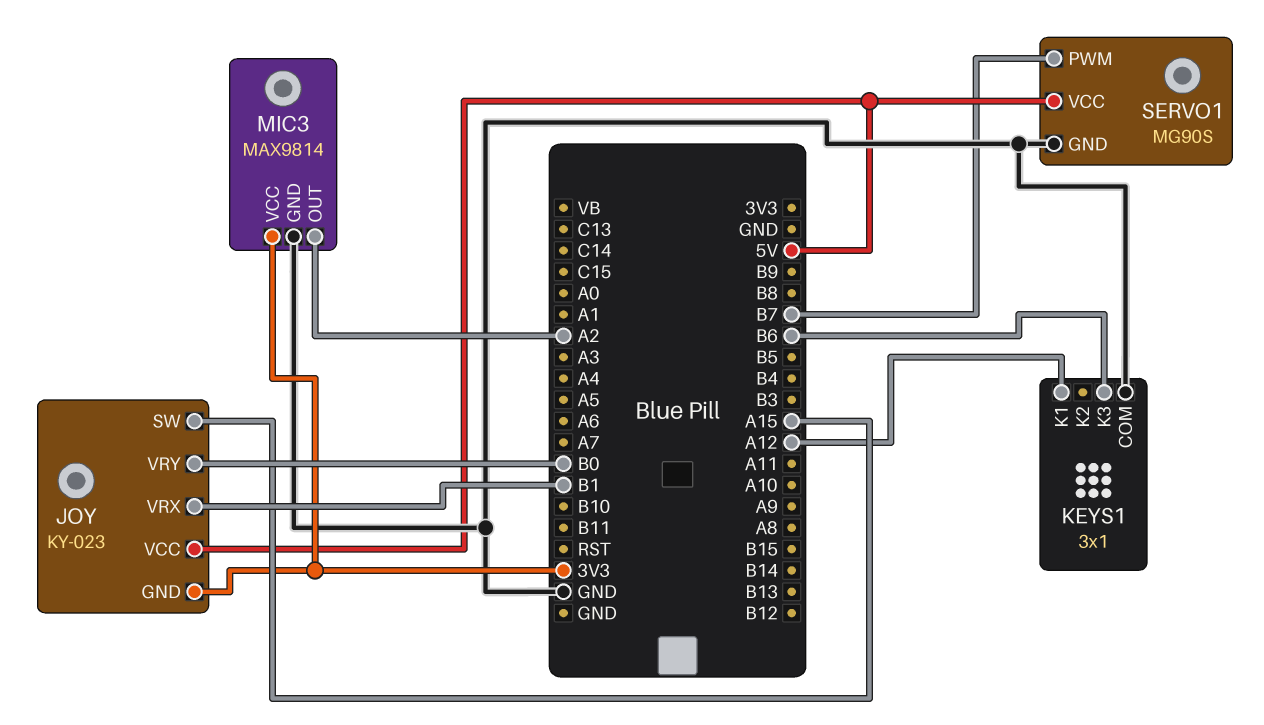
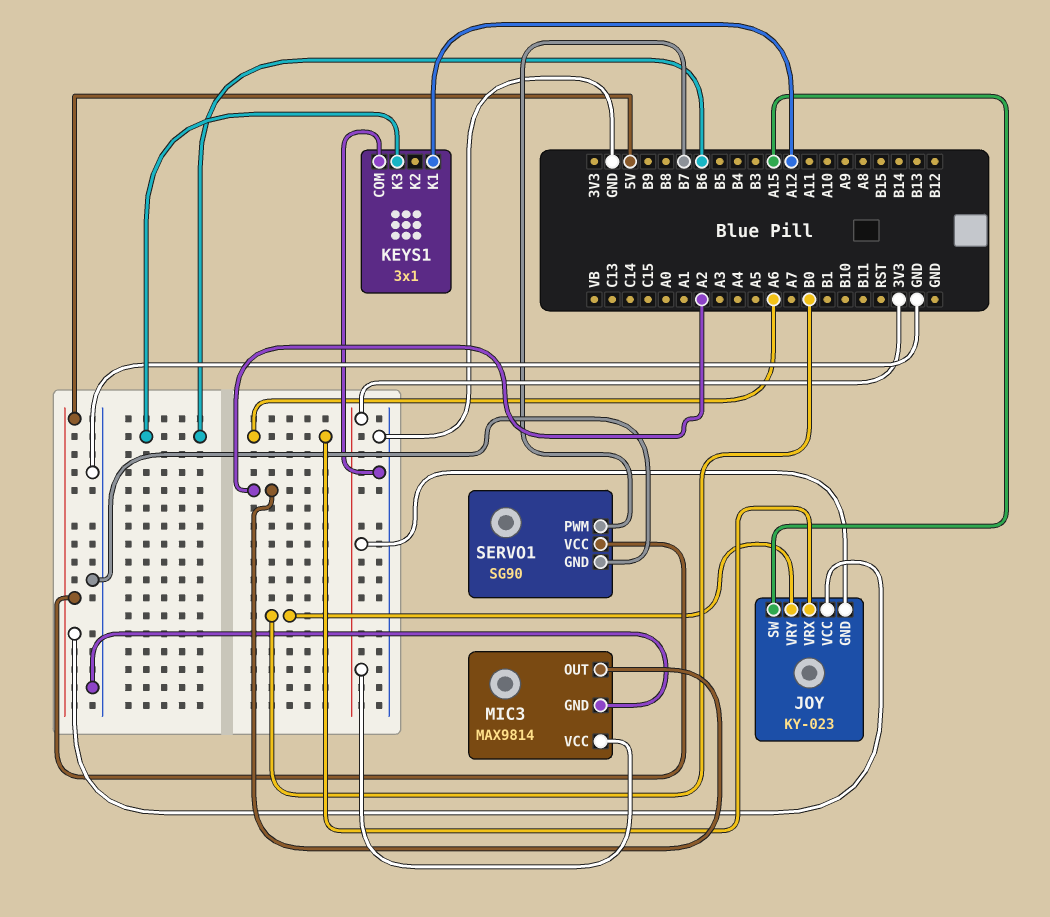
JOY pin VRX: B1 -> A6
SERVO1: MG90S -> SG90

